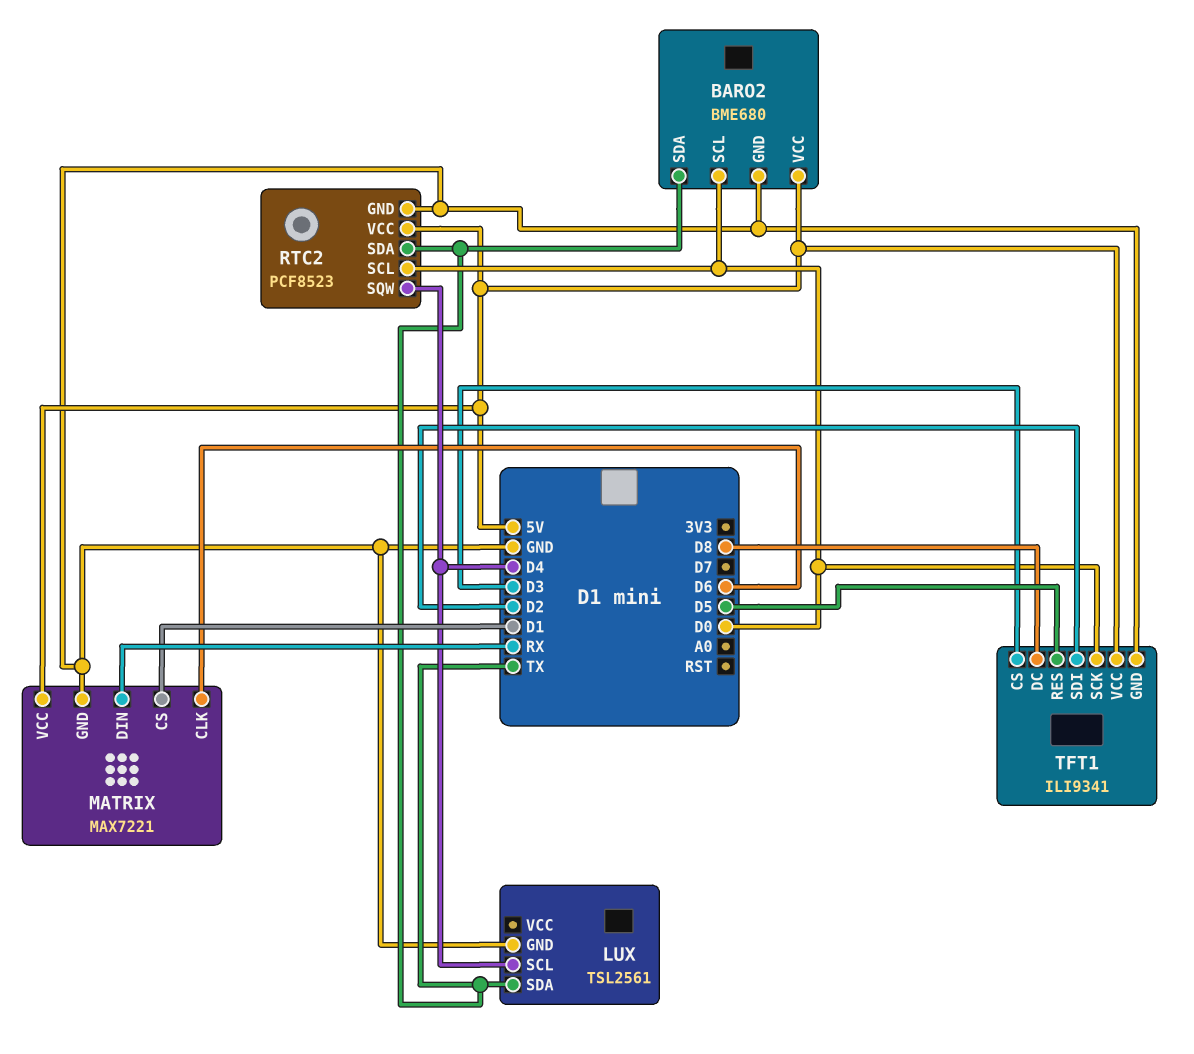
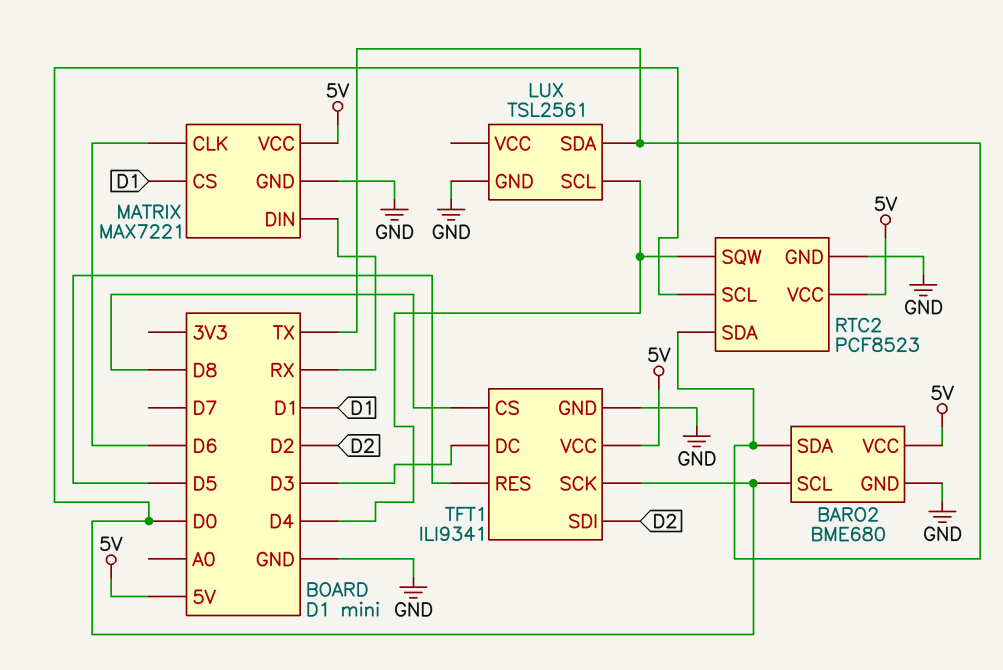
TFT1 pin CS: D3 -> D8
TFT1 pin DC: D8 -> D3

